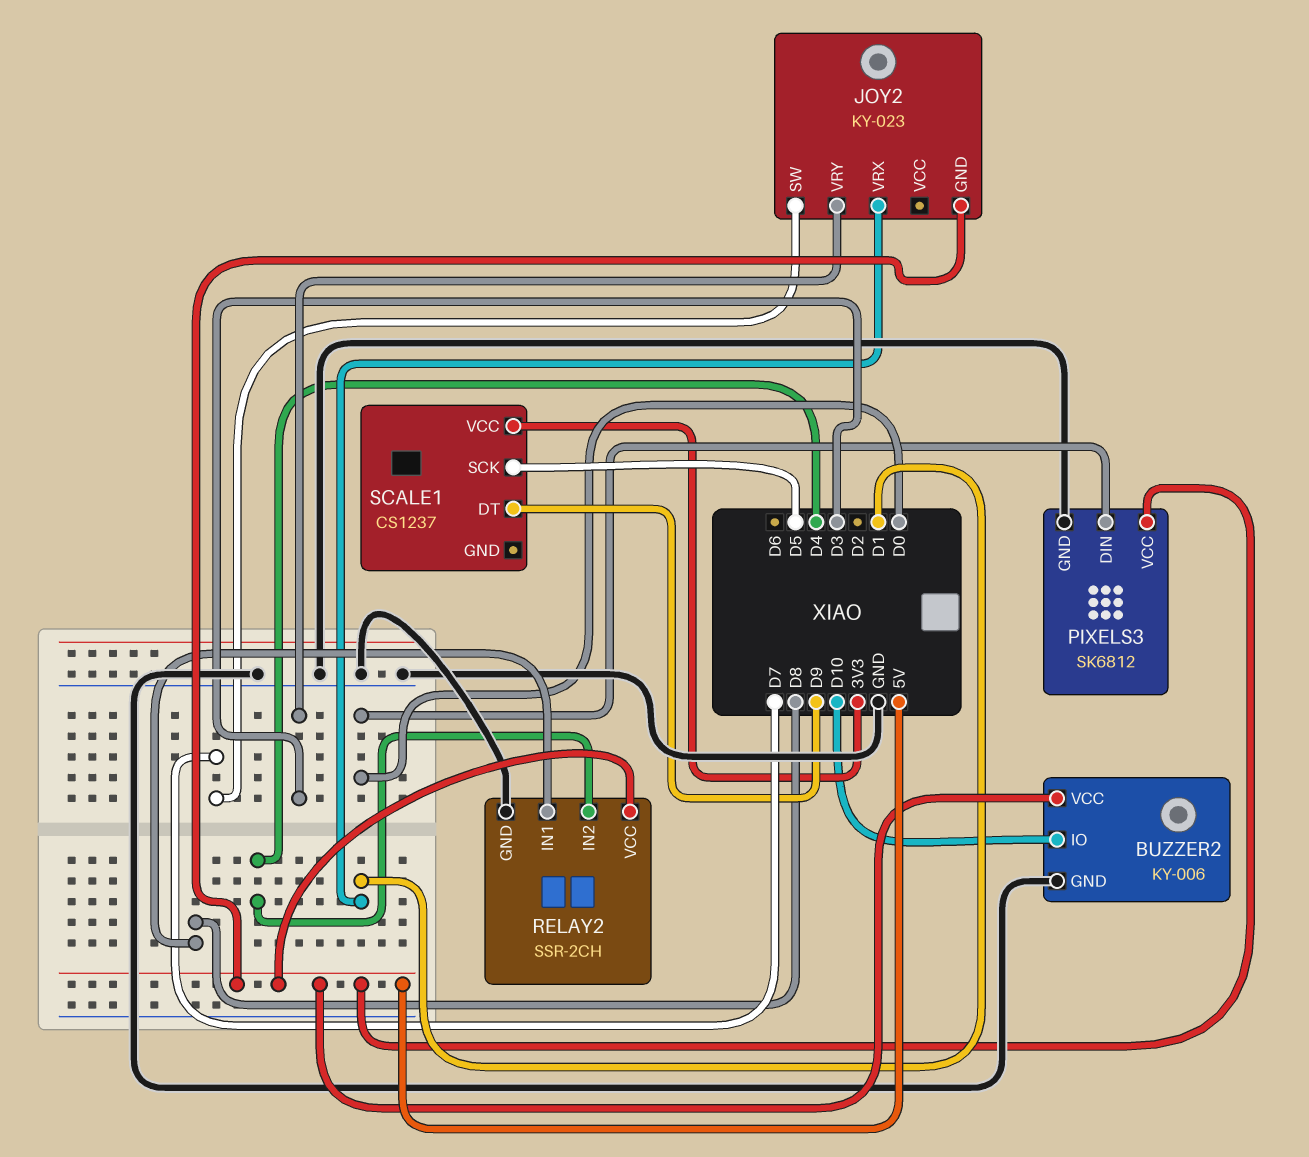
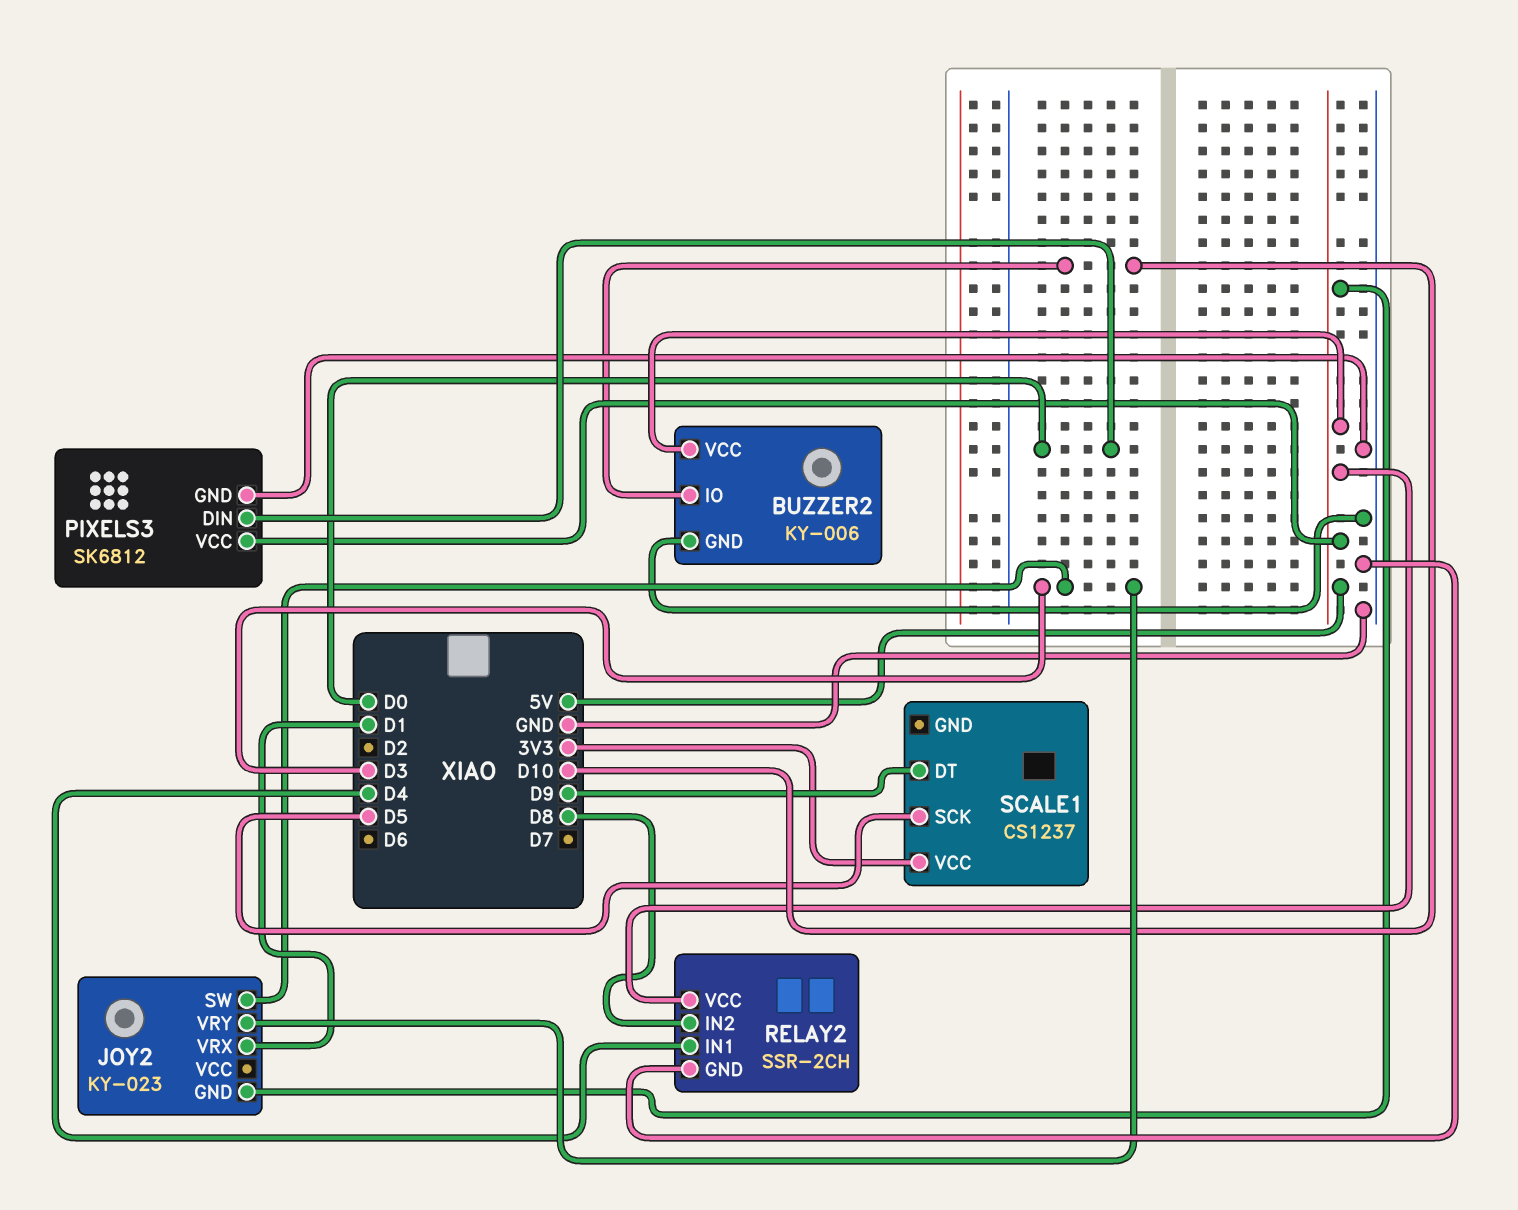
JOY2 pin SW: D7 -> D3
RELAY2 pin IN1: D8 -> D4
RELAY2 pin IN2: D4 -> D8

